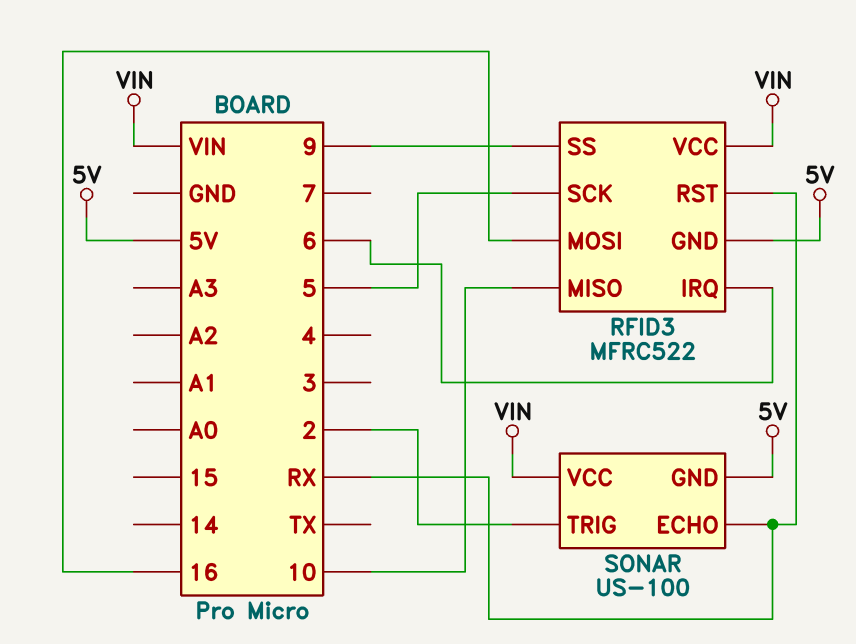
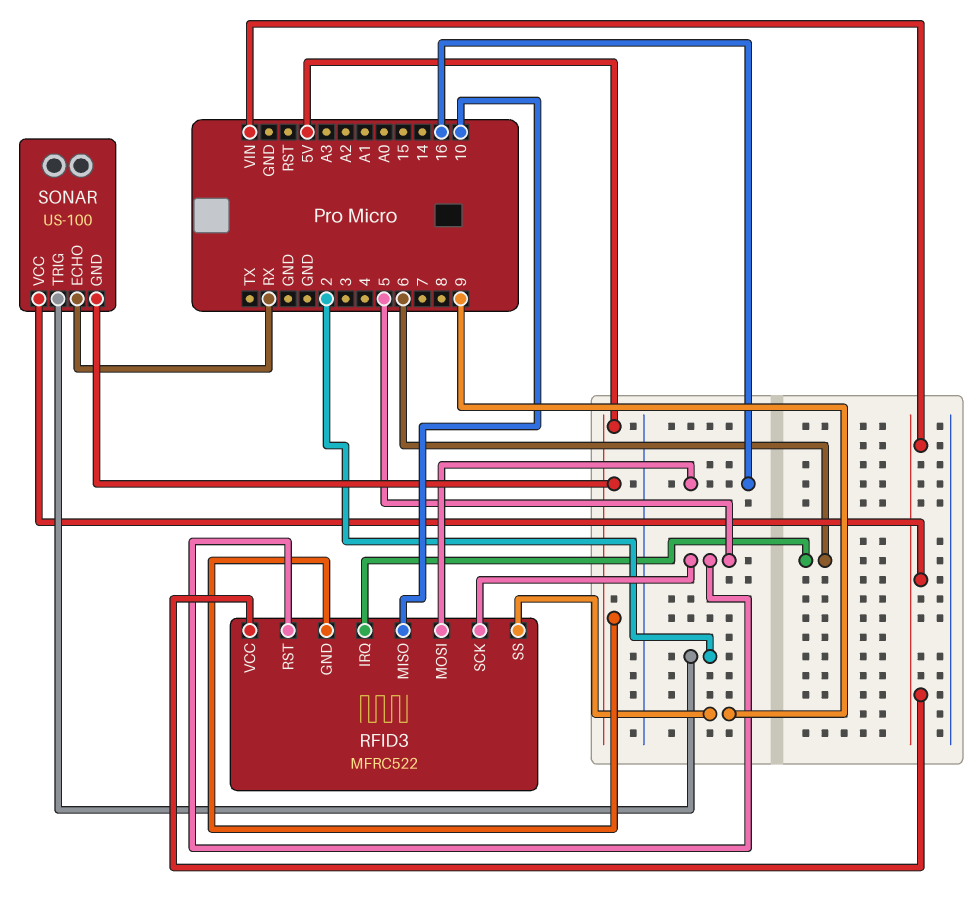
RFID3 pin RST: RX -> 5

